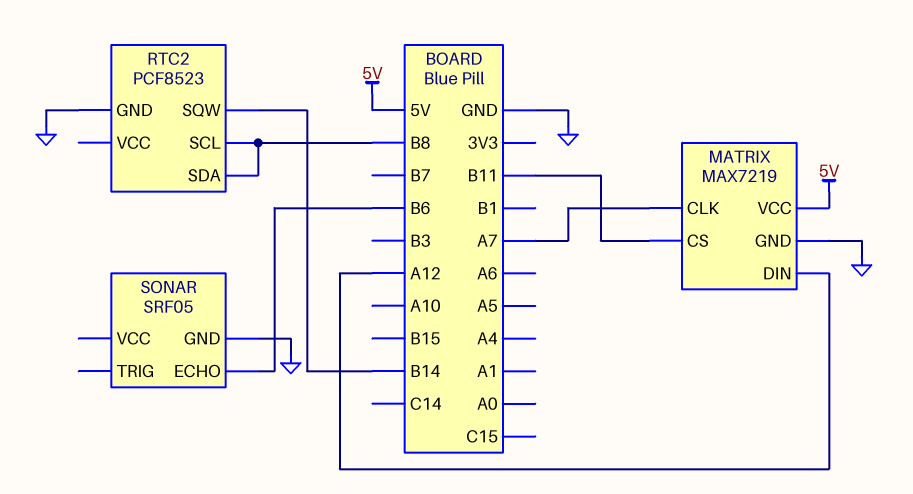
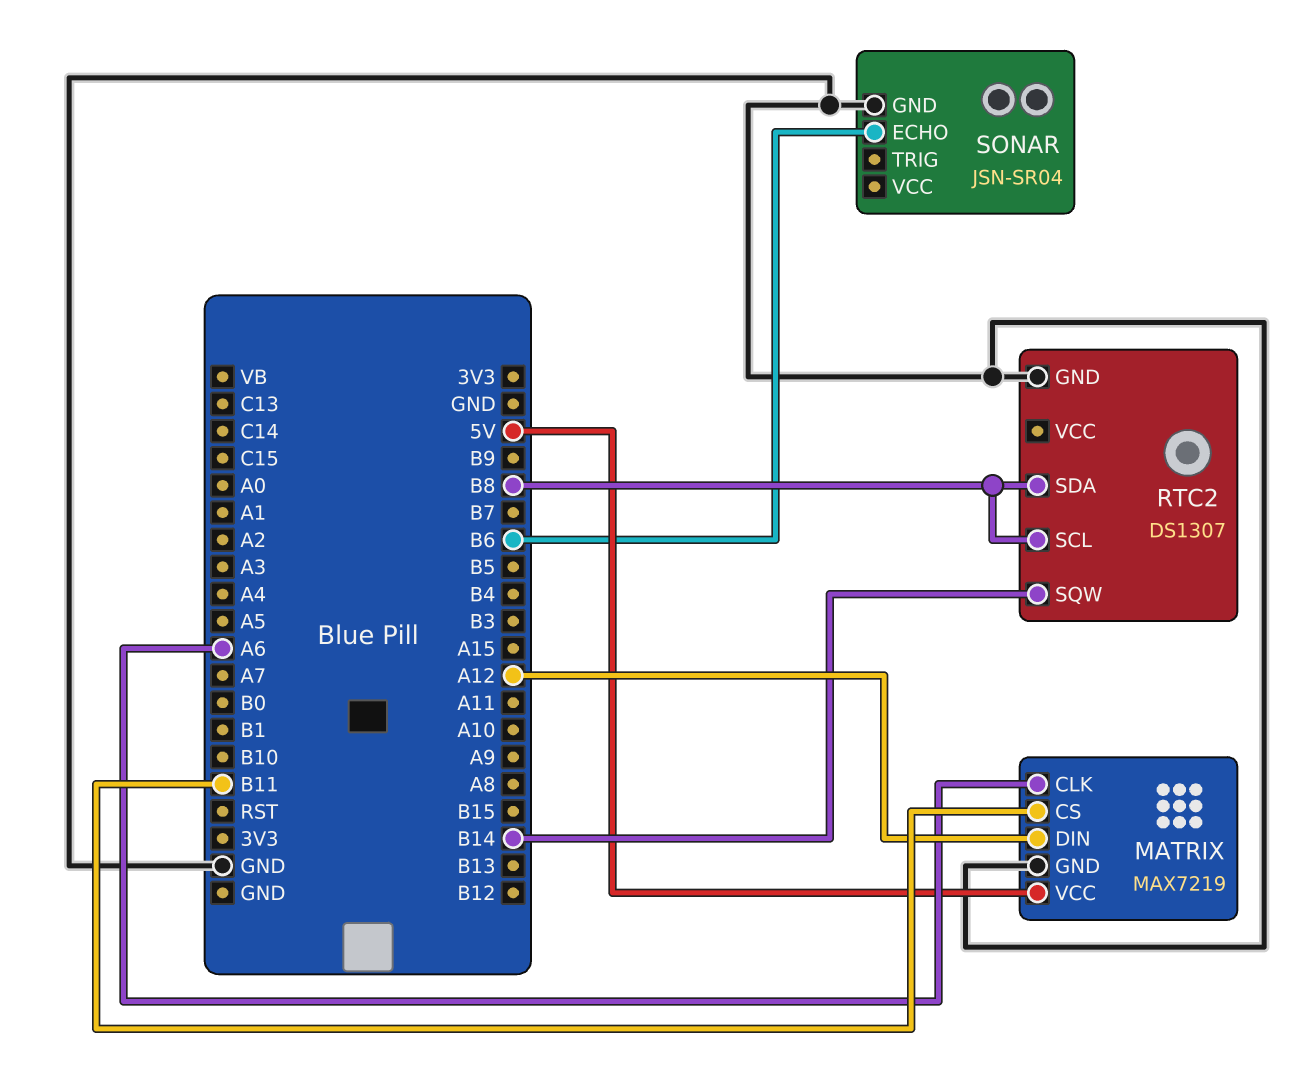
MATRIX pin CLK: A7 -> A6
RTC2: PCF8523 -> DS1307
SONAR: SRF05 -> JSN-SR04

